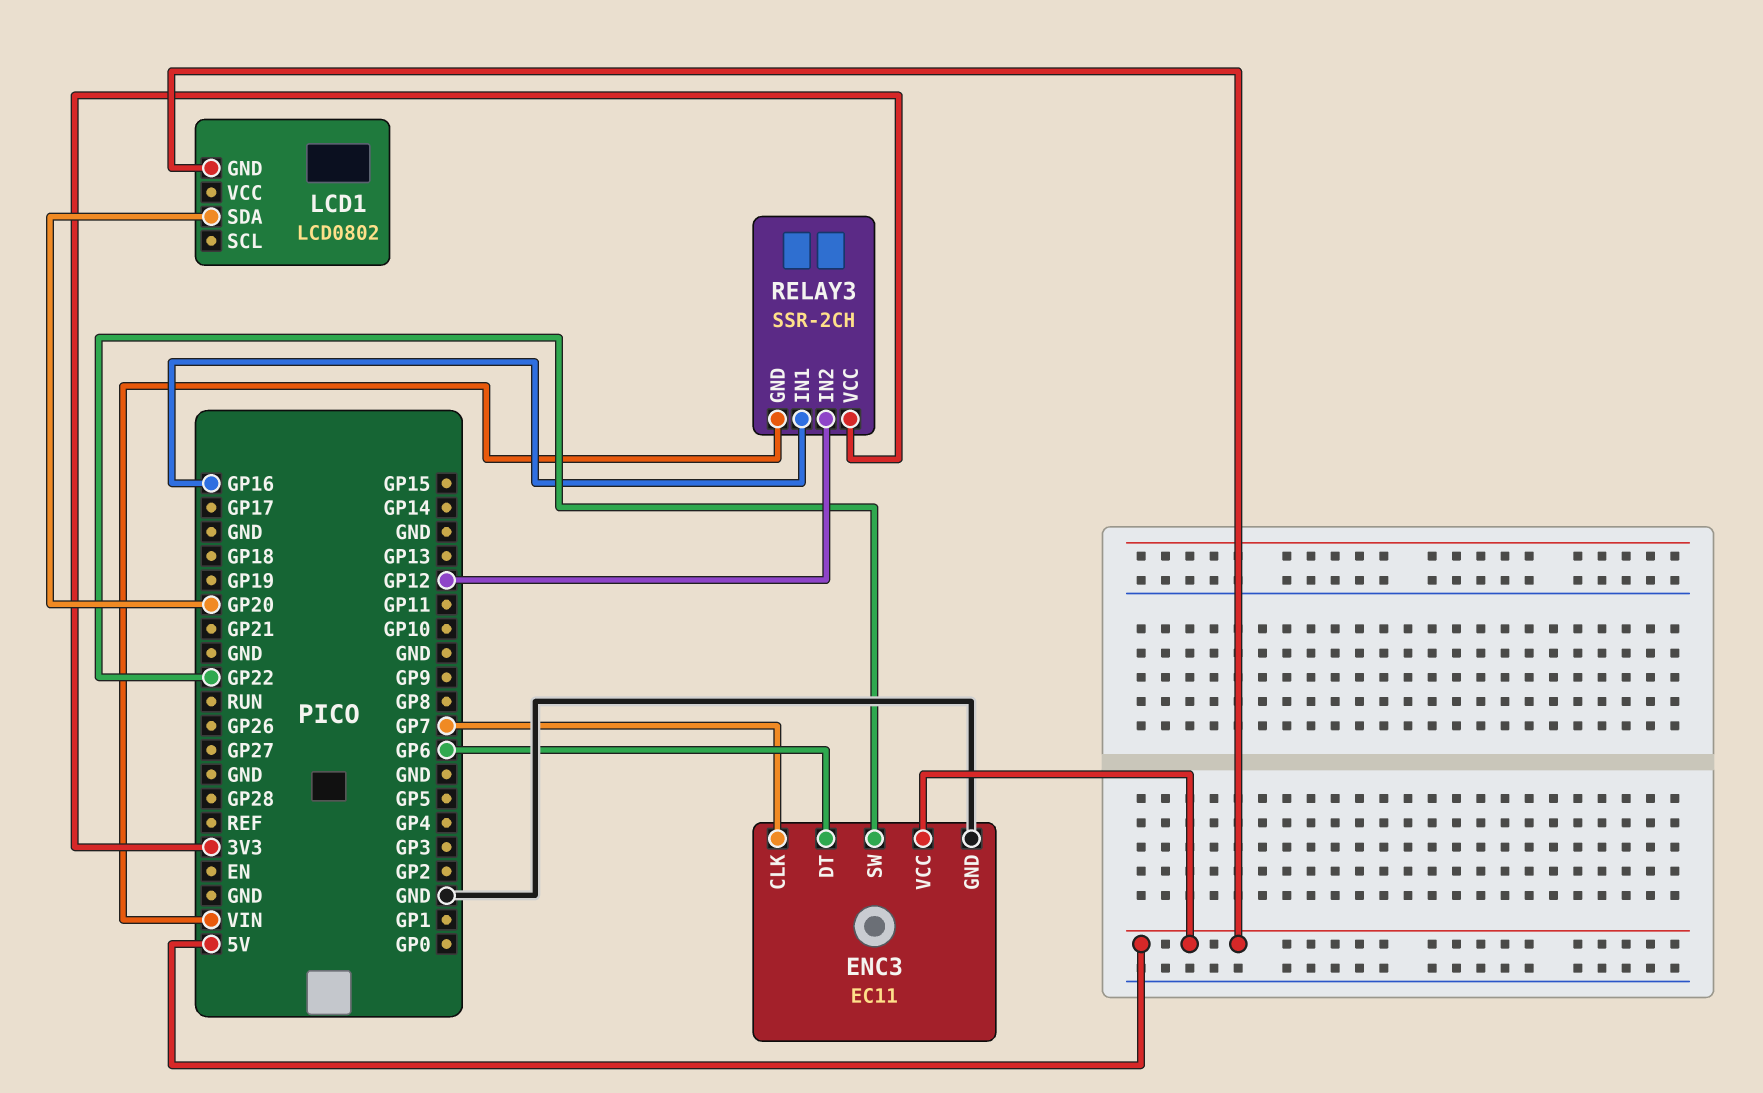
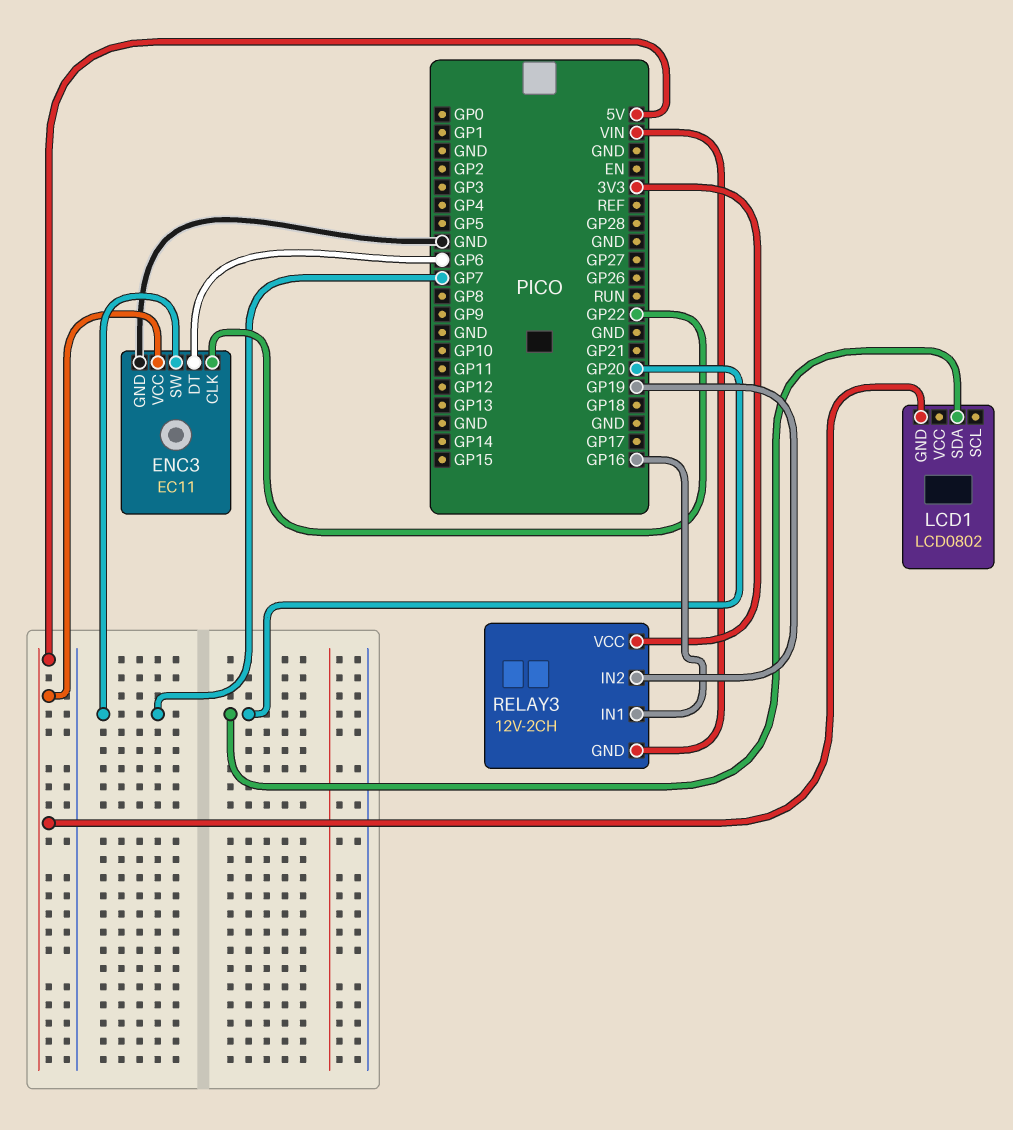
ENC3 pin CLK: GP7 -> GP22
ENC3 pin SW: GP22 -> GP7
RELAY3: SSR-2CH -> 12V-2CH
RELAY3 pin IN2: GP12 -> GP19

